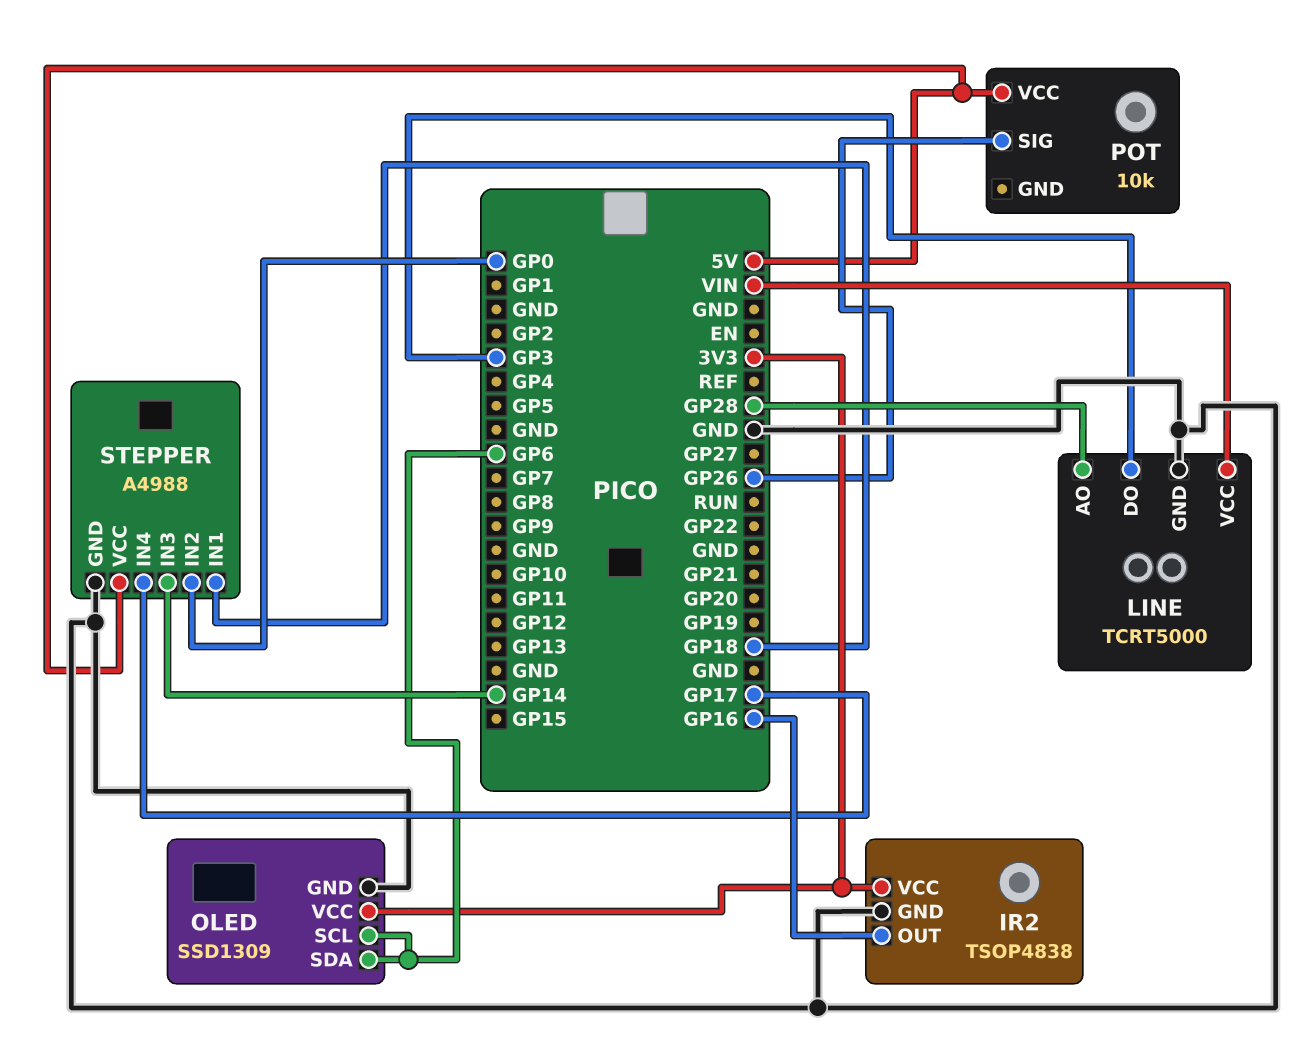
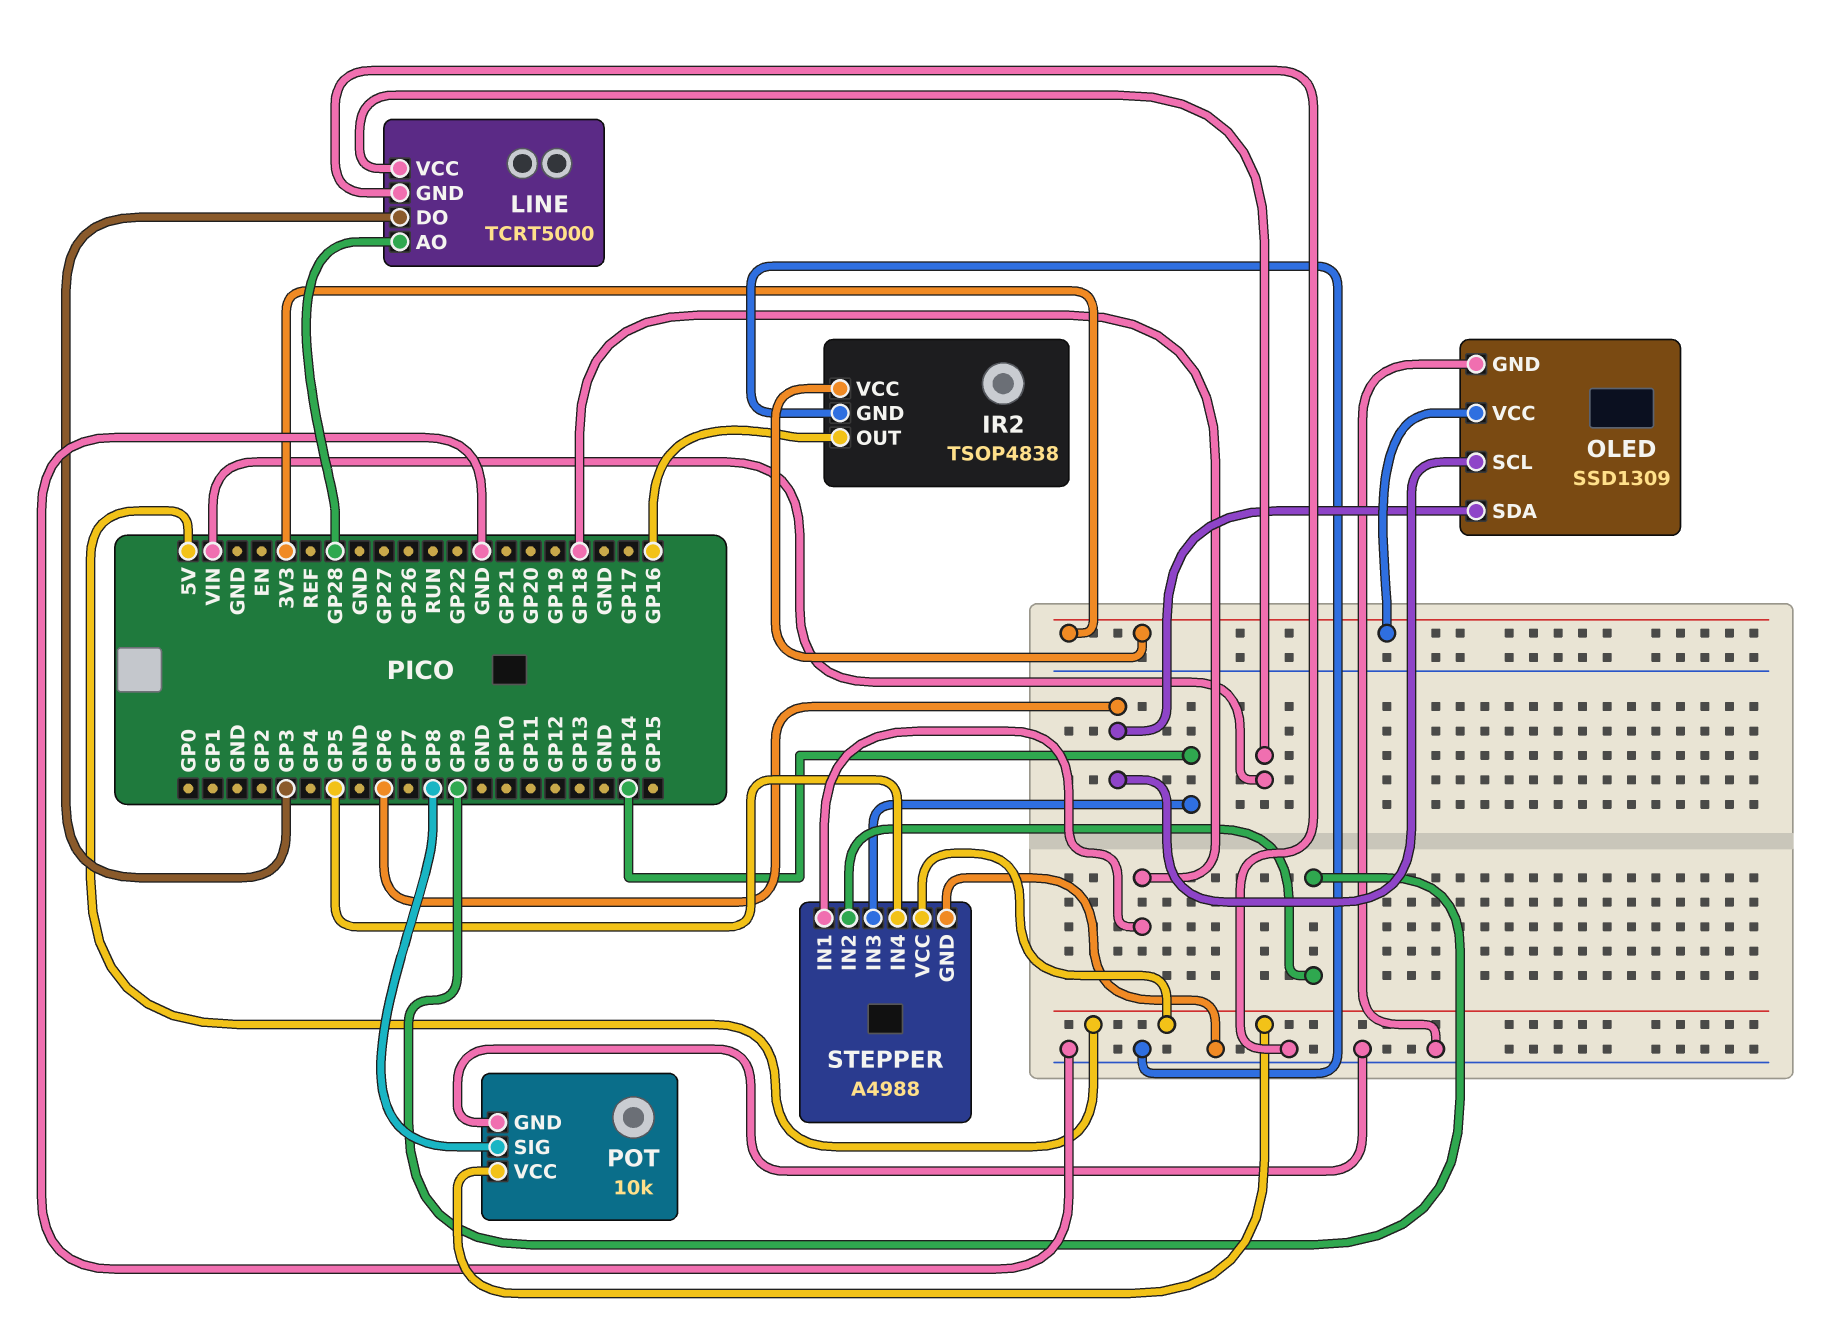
POT pin GND: none -> GND
POT pin SIG: GP26 -> GP8
STEPPER pin IN2: GP0 -> GP9
STEPPER pin IN4: GP17 -> GP5

